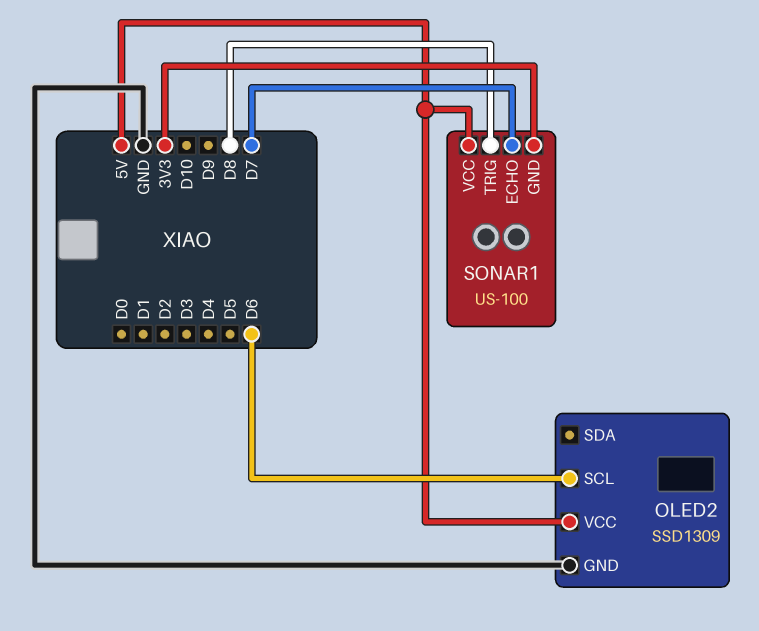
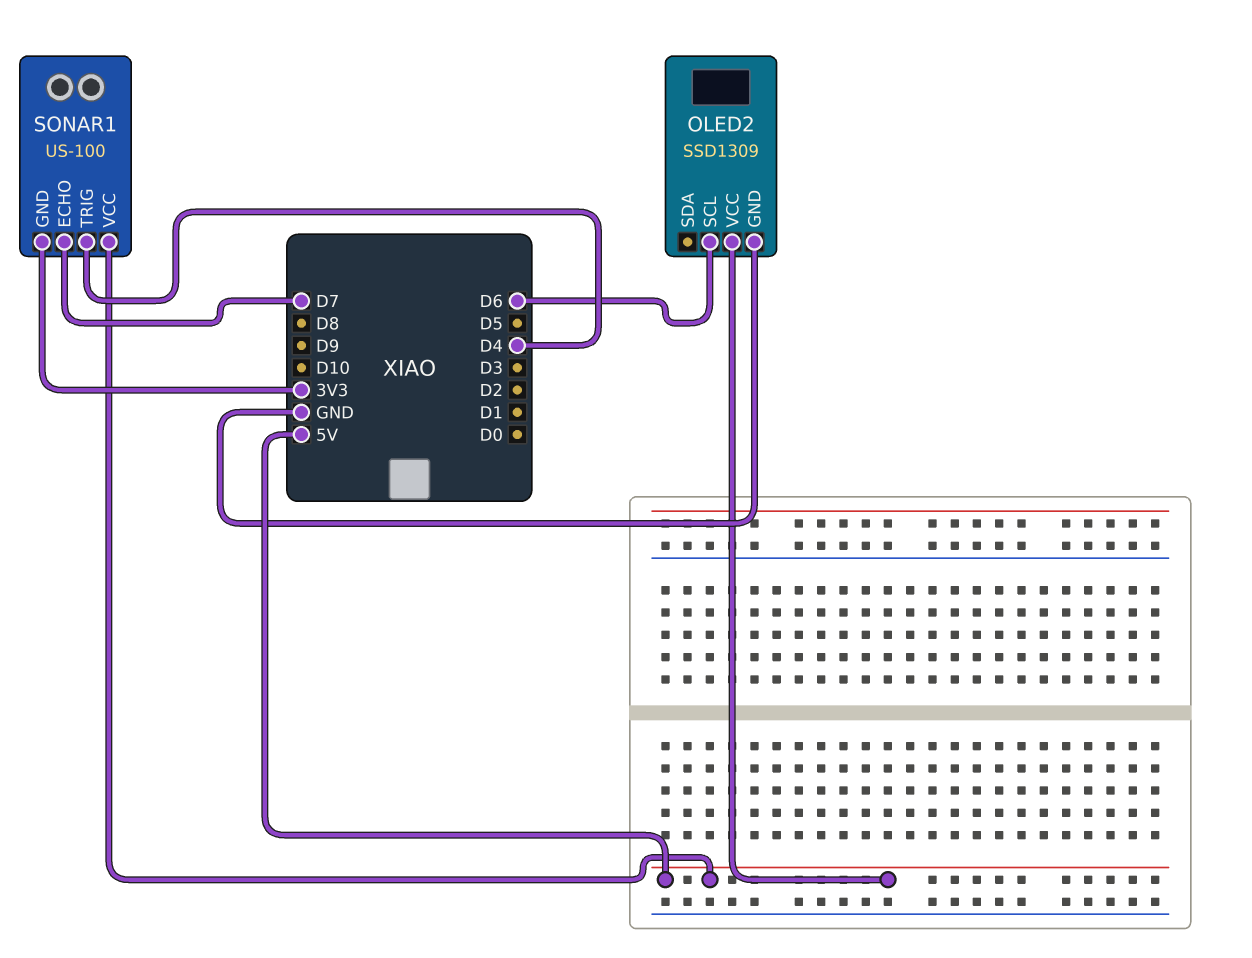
SONAR1 pin TRIG: D8 -> D4

